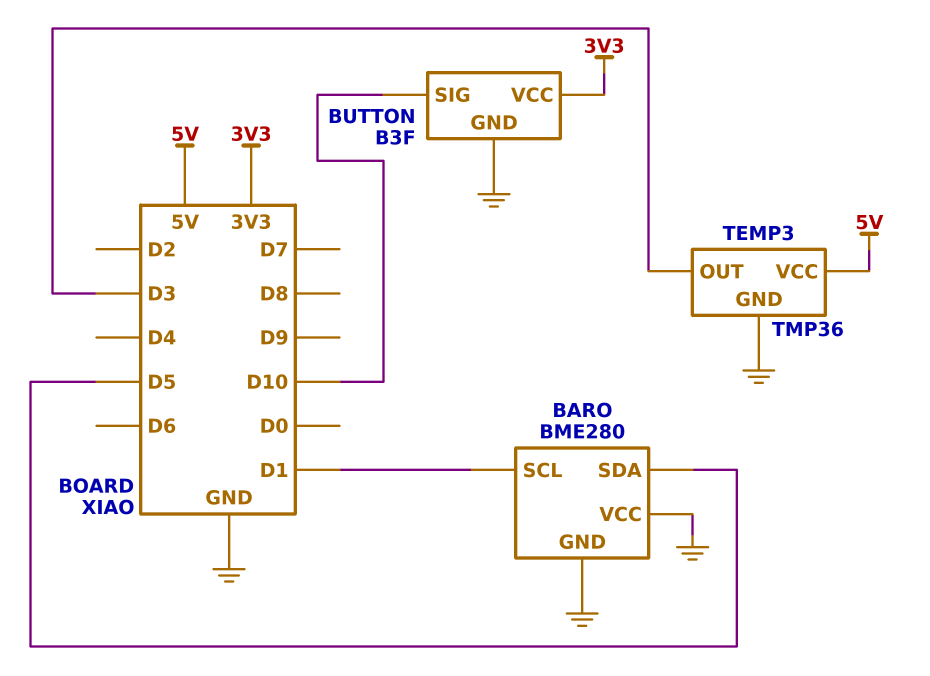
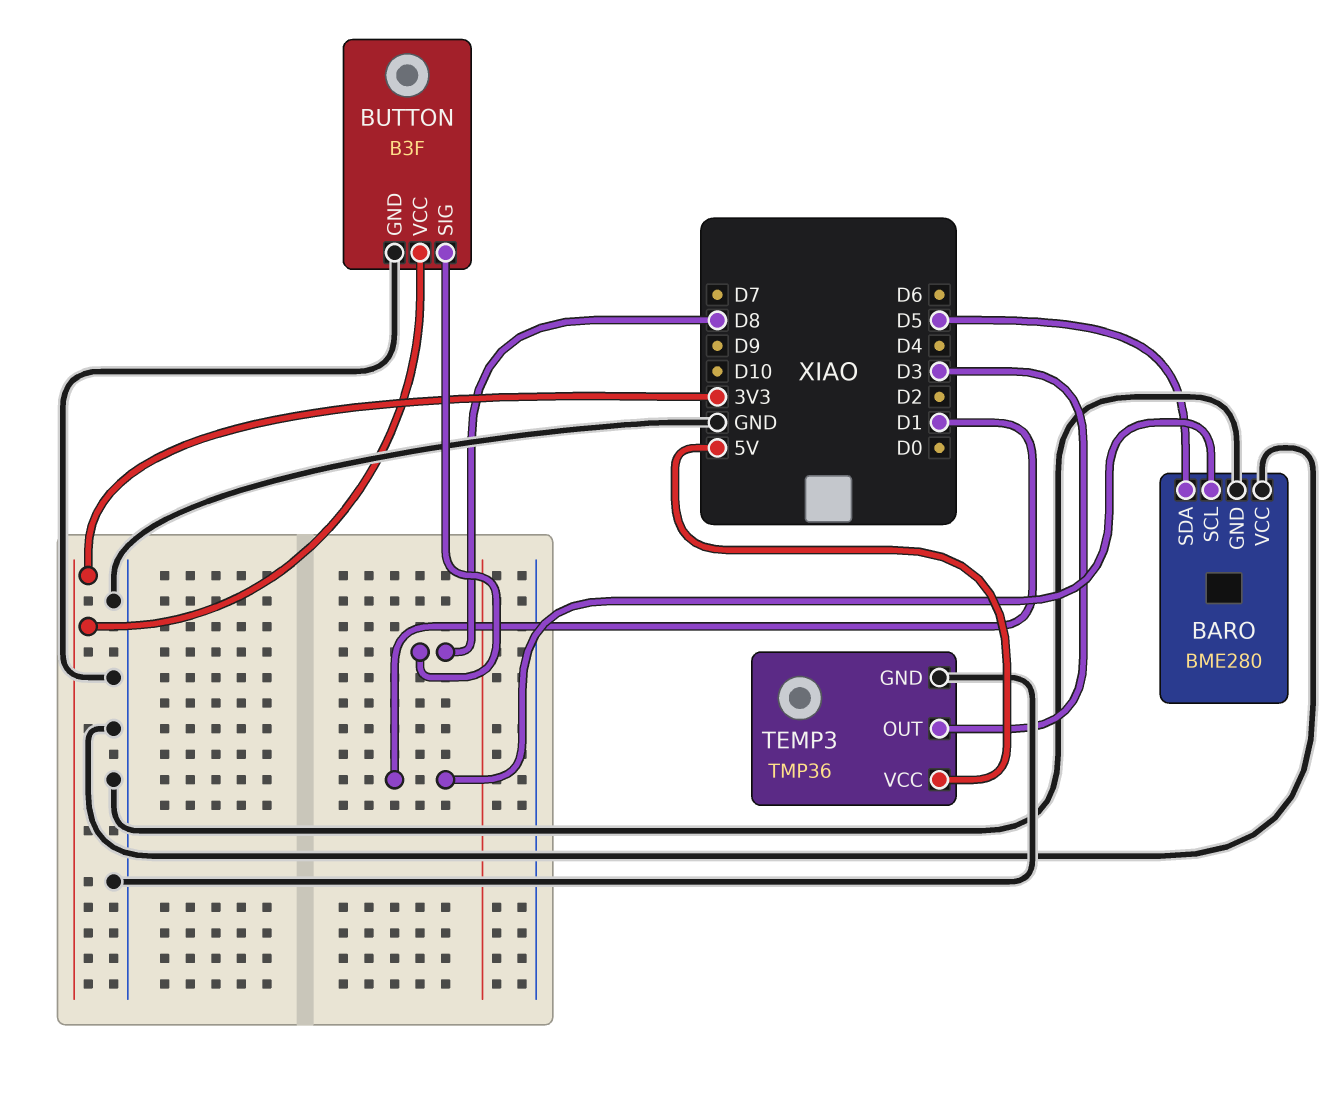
BUTTON pin SIG: D10 -> D8

